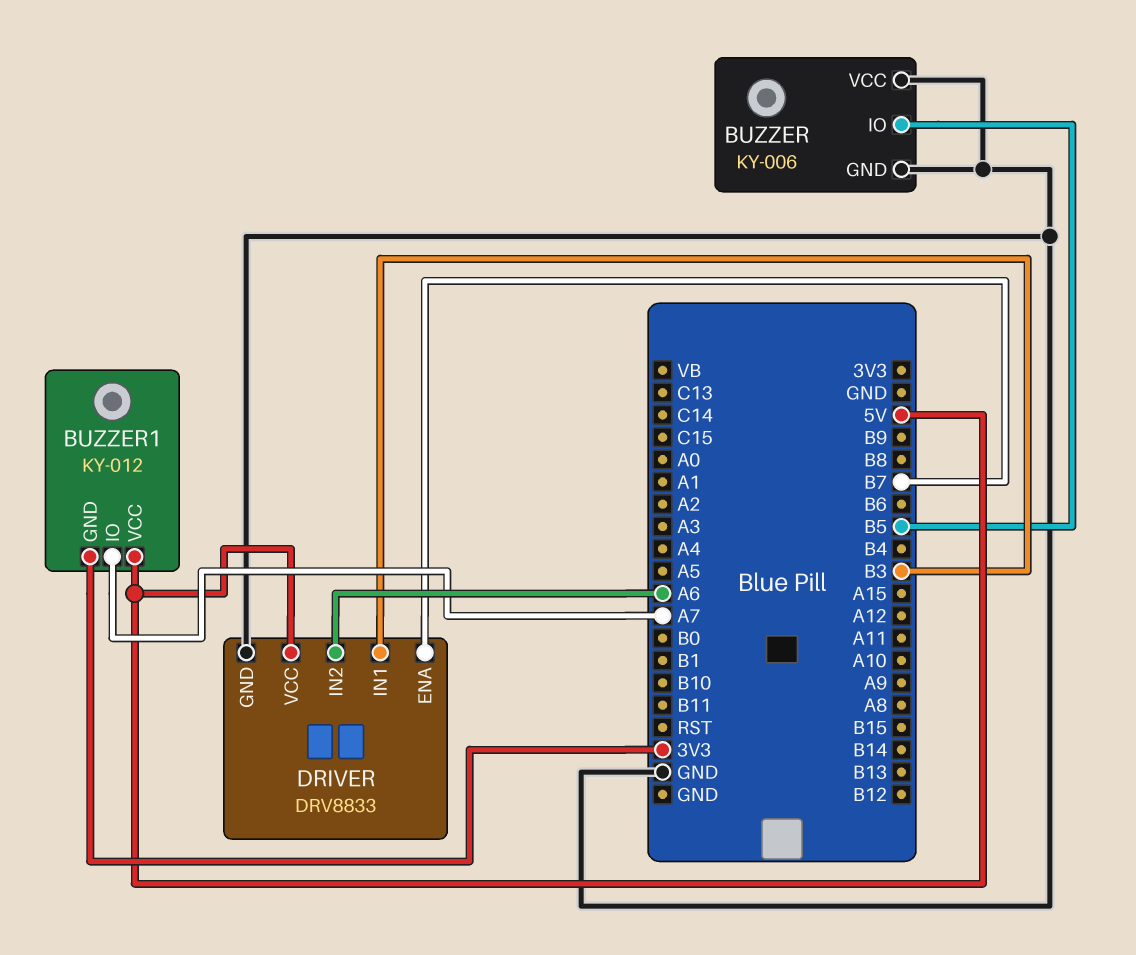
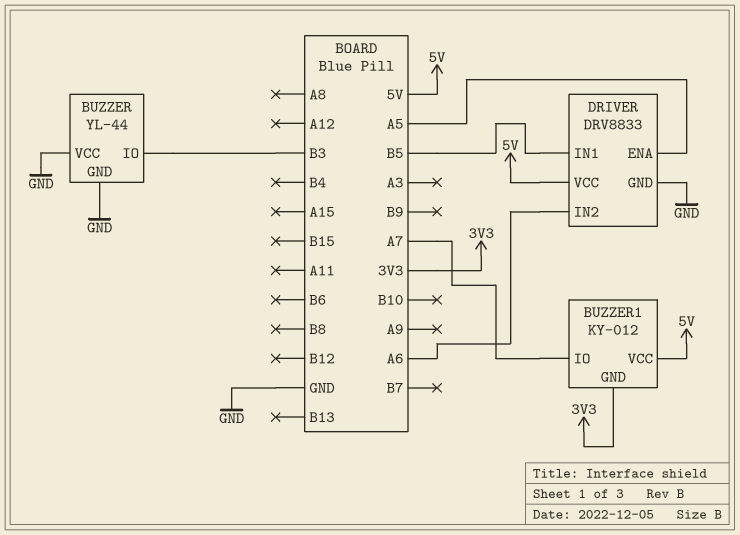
BUZZER: KY-006 -> YL-44
BUZZER pin IO: B5 -> B3
DRIVER pin ENA: B7 -> A5
DRIVER pin IN1: B3 -> B5

